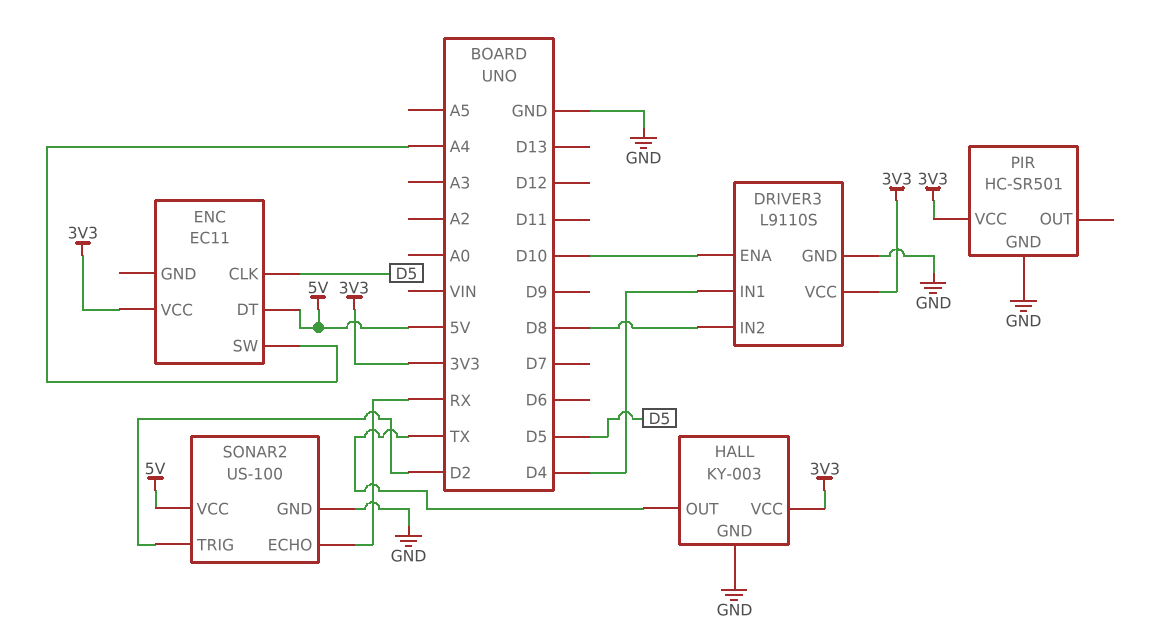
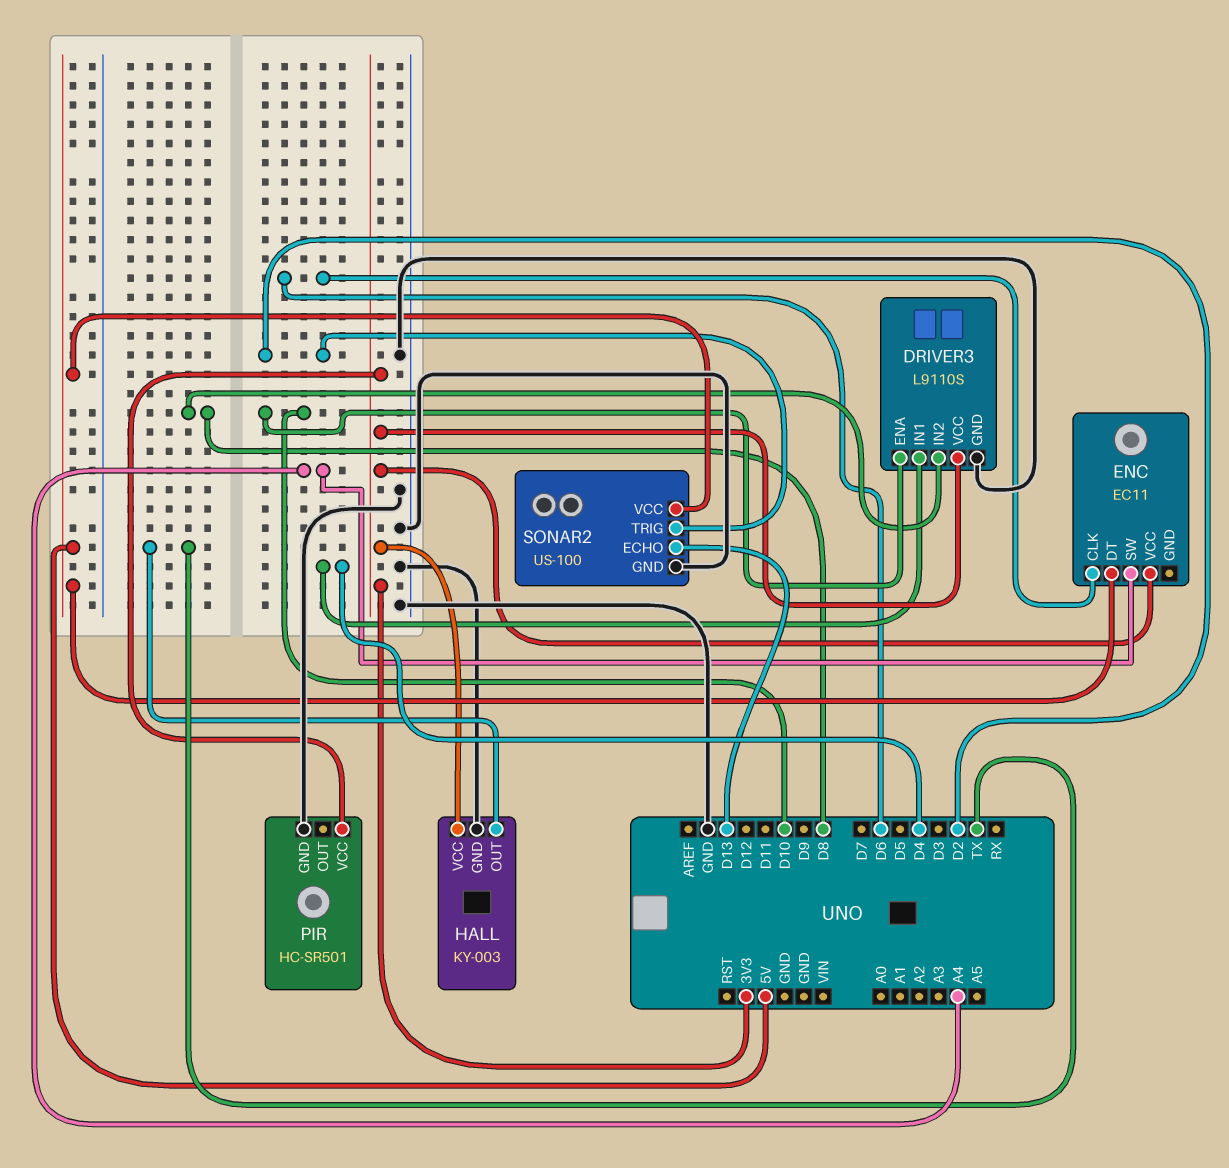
ENC pin CLK: D5 -> D6
SONAR2 pin ECHO: RX -> D13

